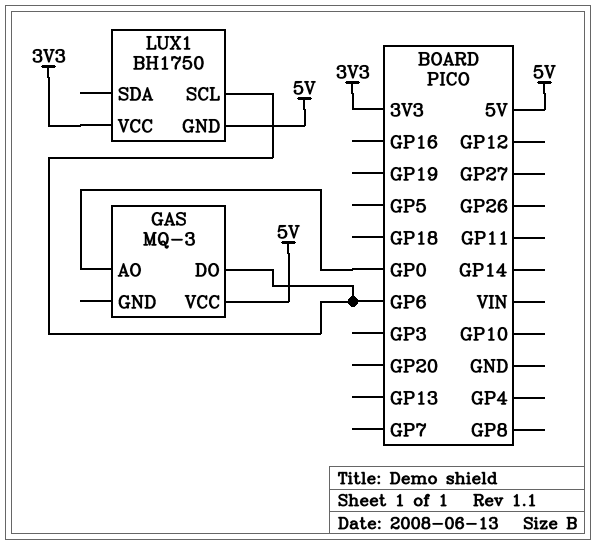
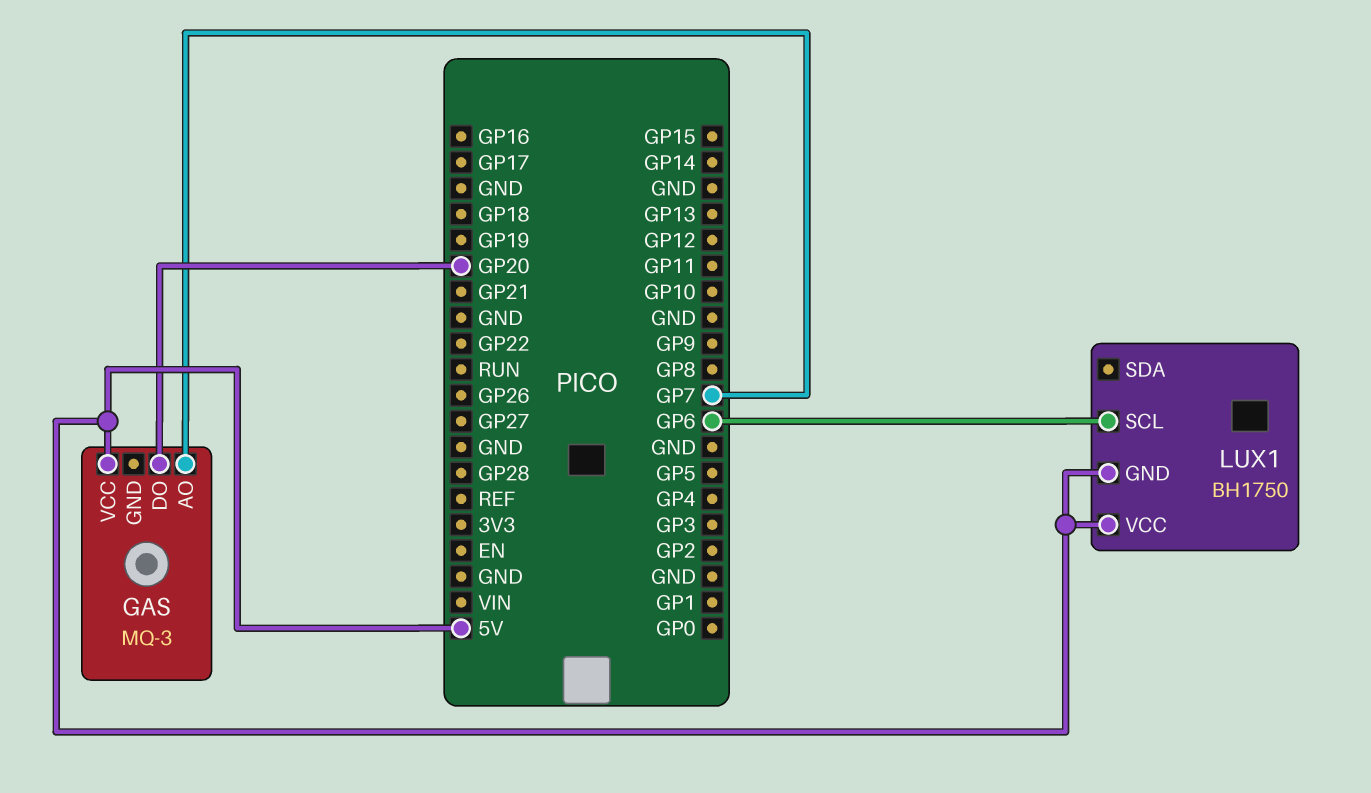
GAS pin AO: GP0 -> GP7
GAS pin DO: GP6 -> GP20
LUX1 pin VCC: 3V3 -> 5V

